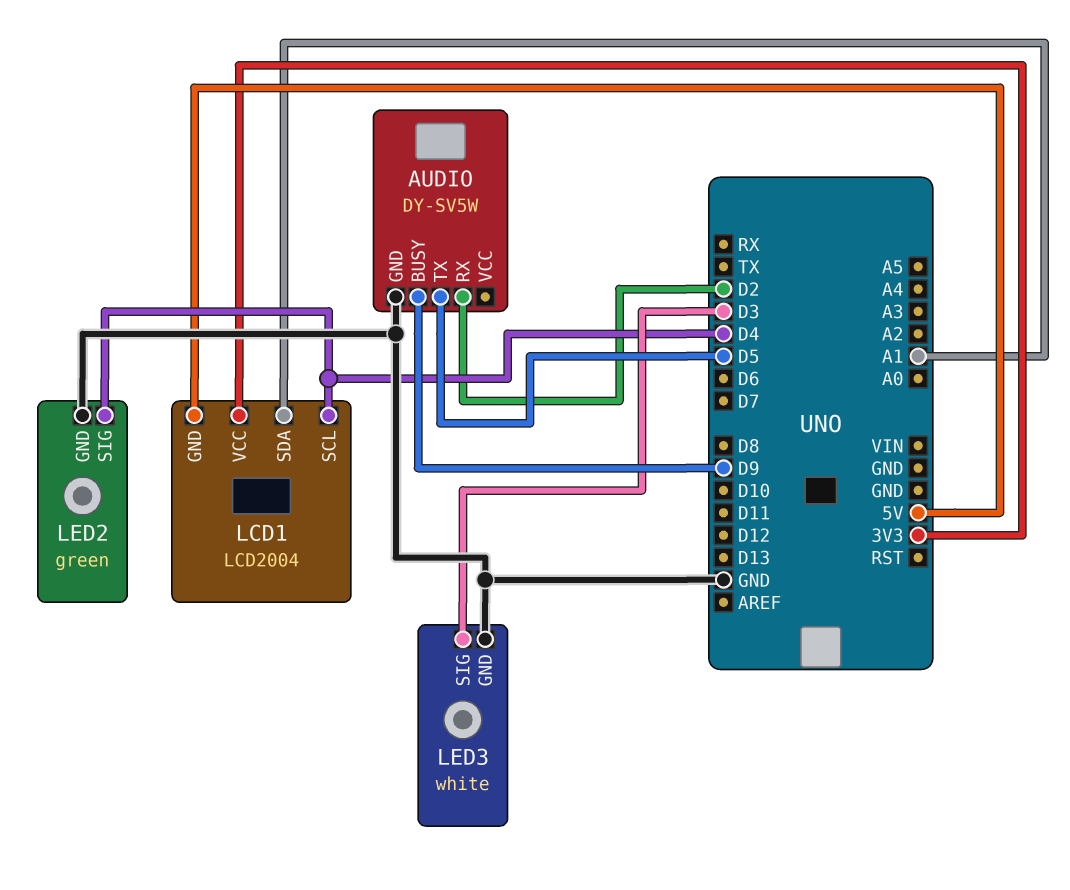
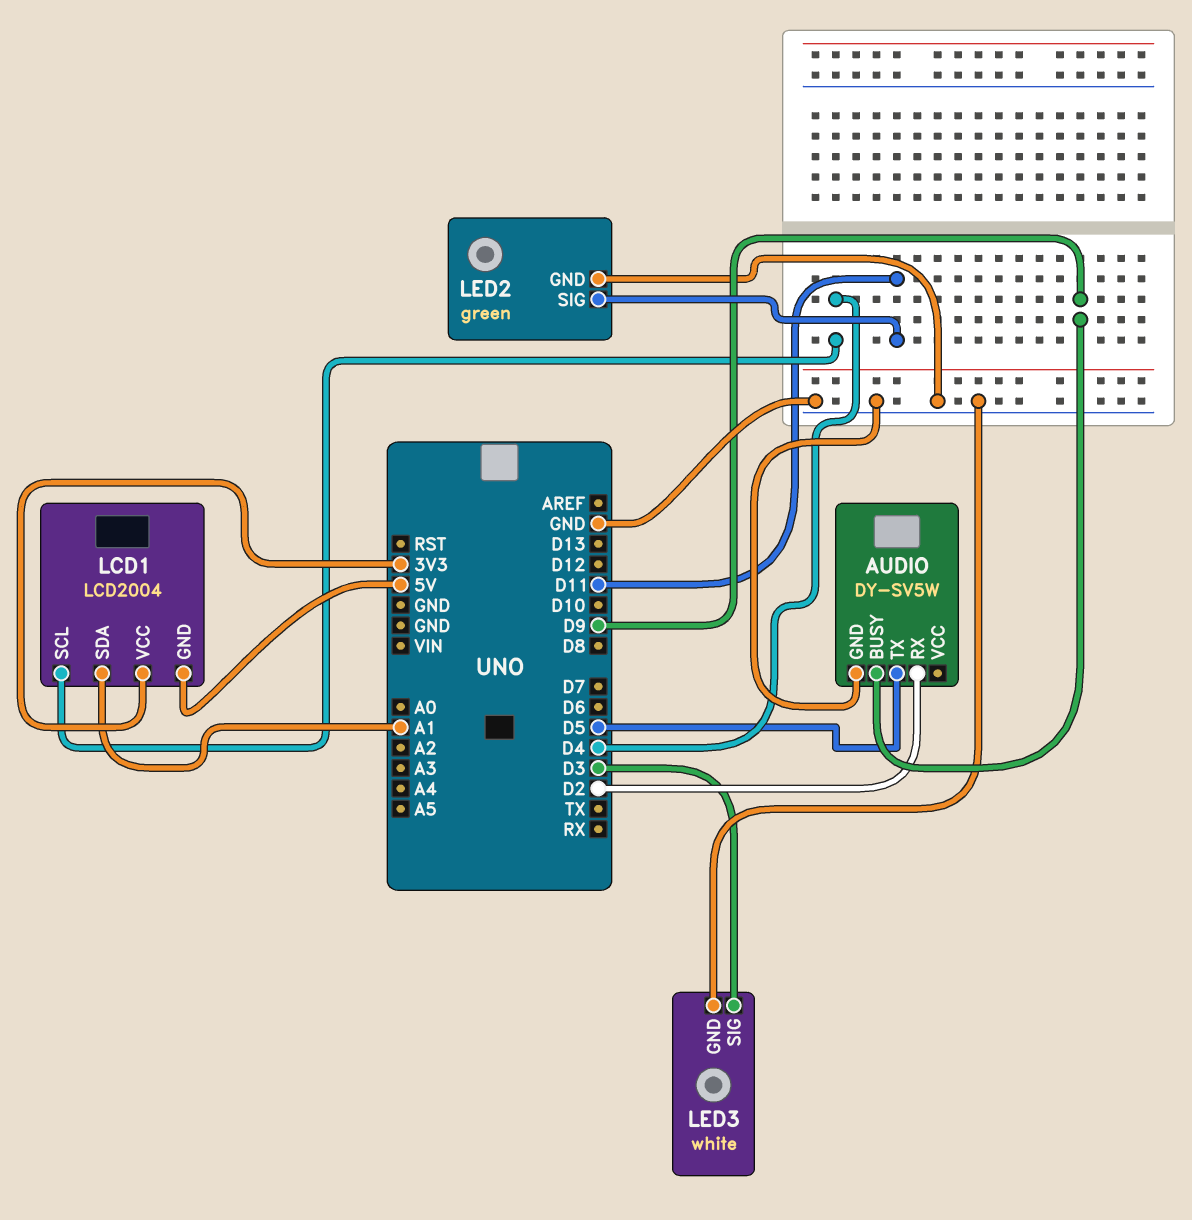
LED2 pin SIG: D4 -> D11

